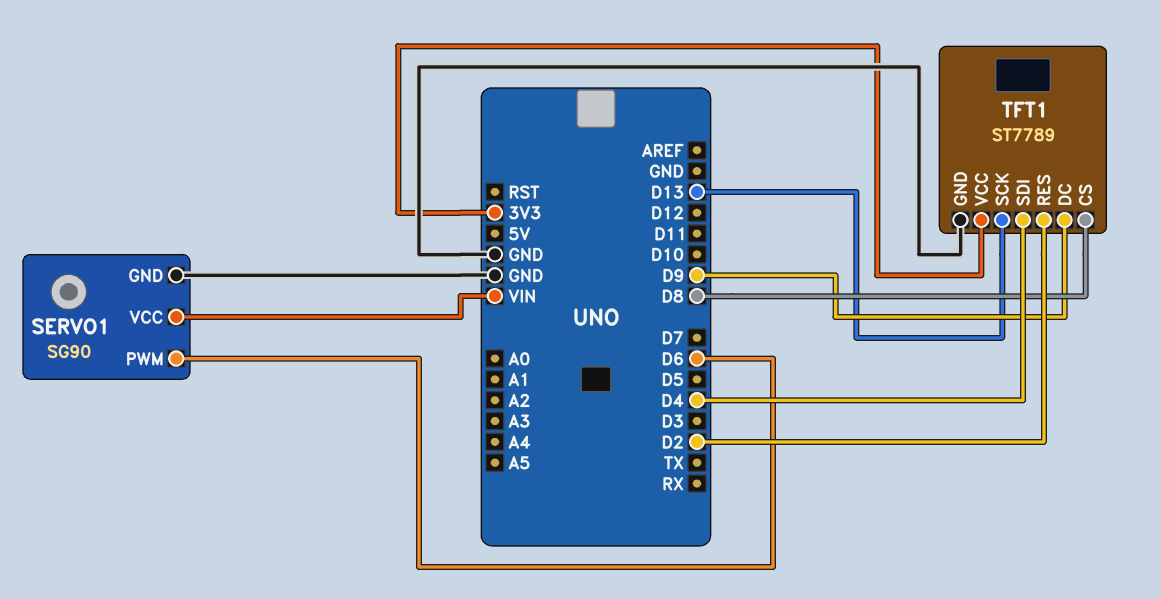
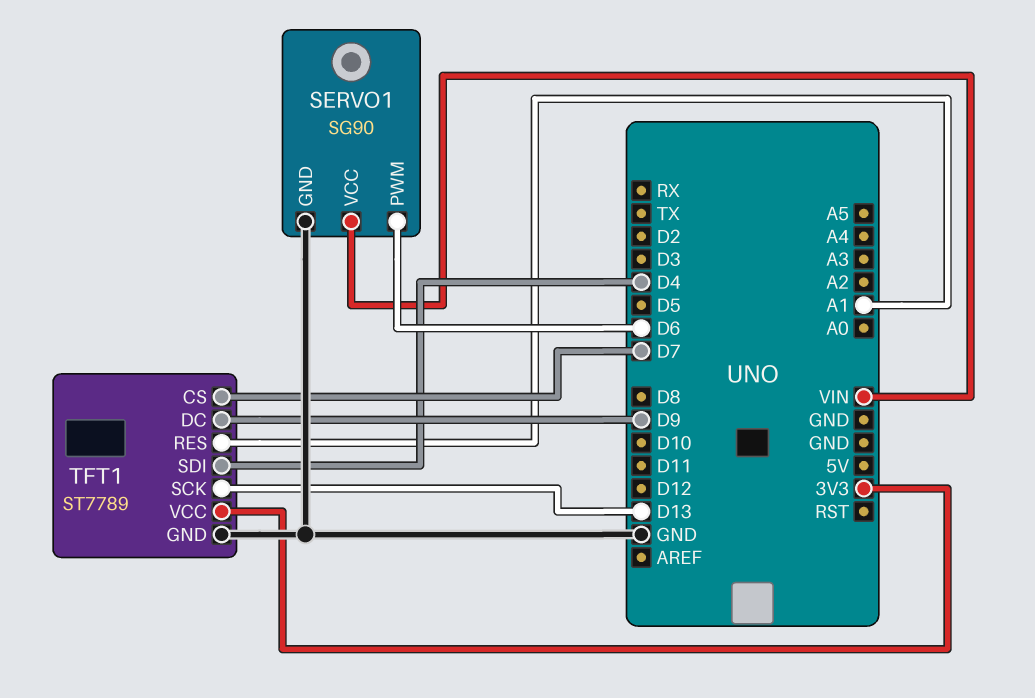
TFT1 pin CS: D8 -> D7
TFT1 pin RES: D2 -> A1

